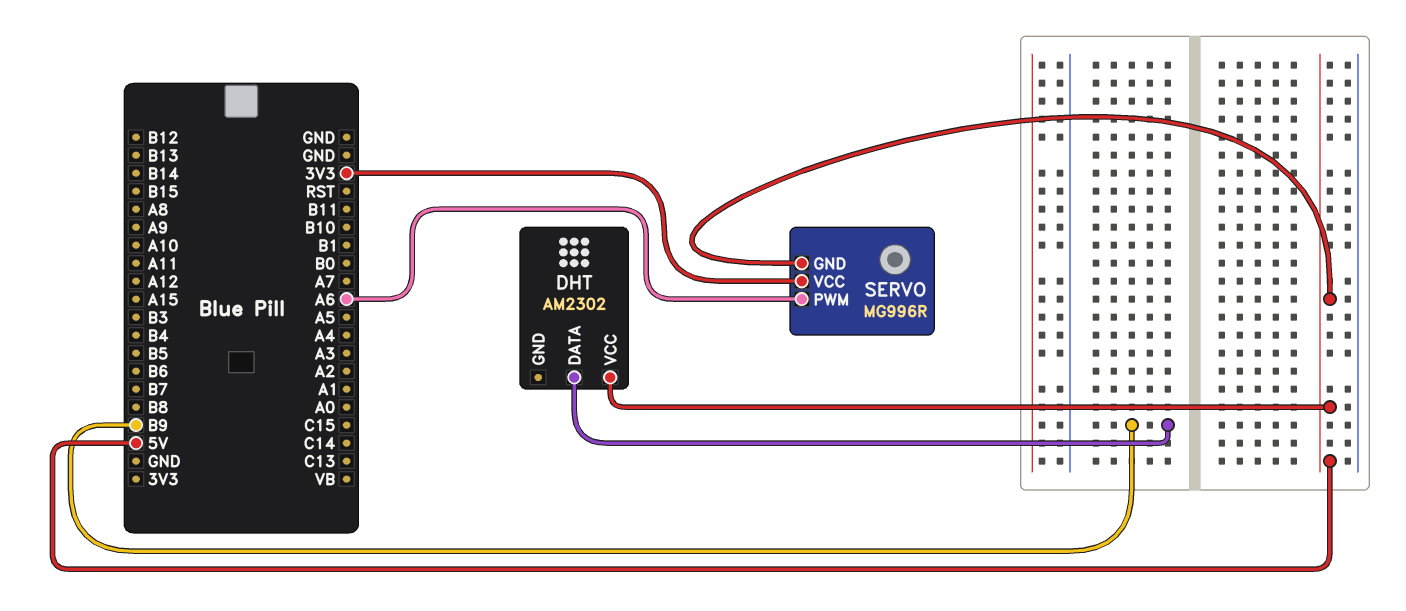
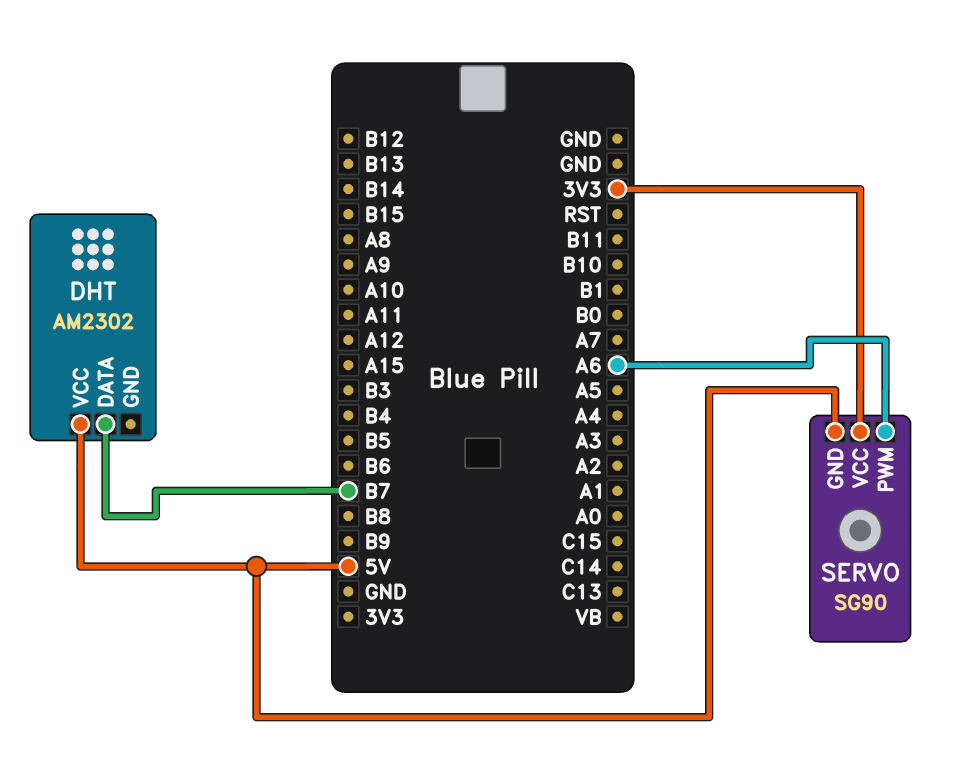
DHT pin DATA: B9 -> B7
SERVO: MG996R -> SG90

